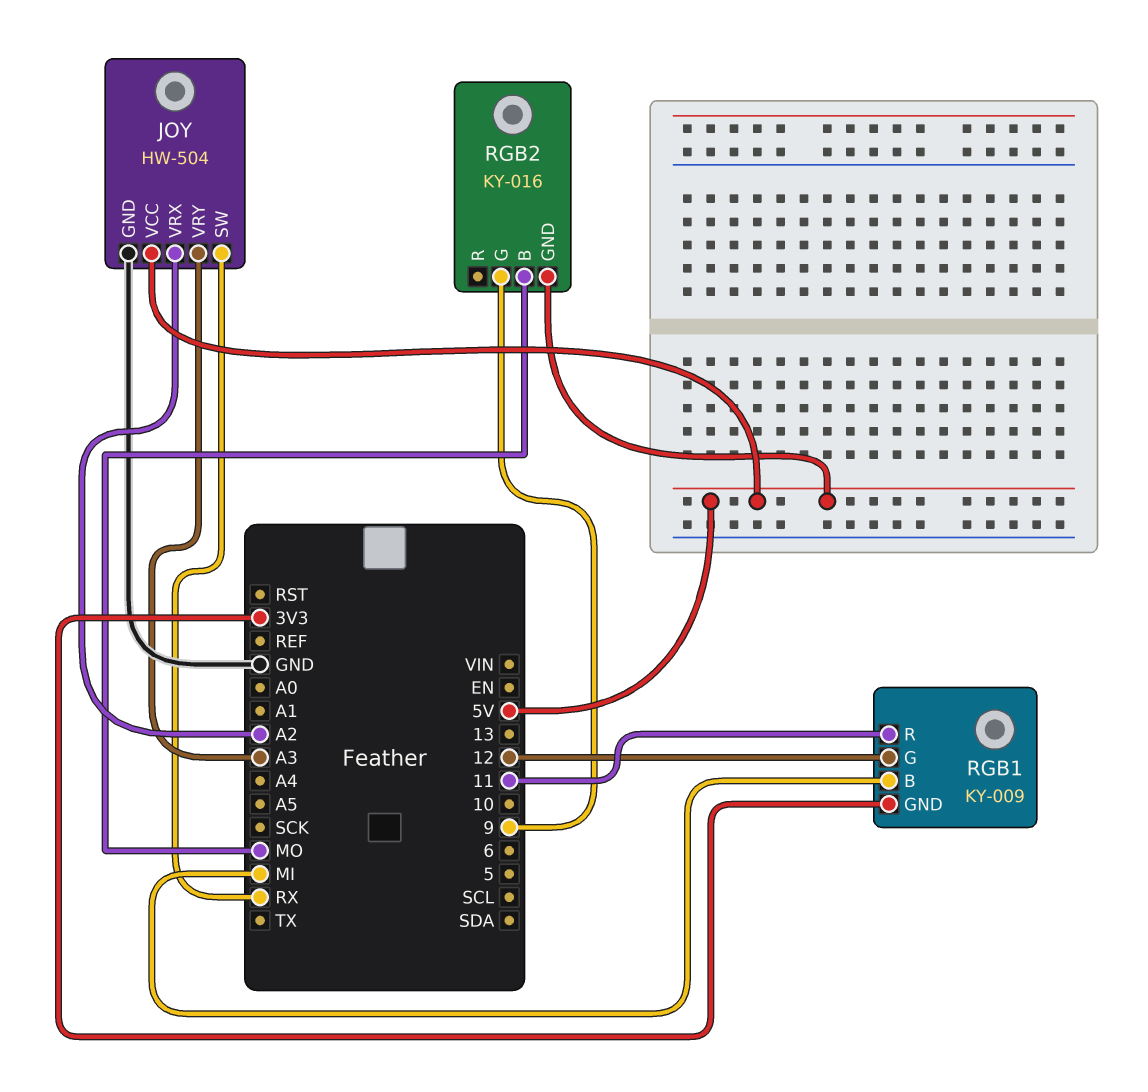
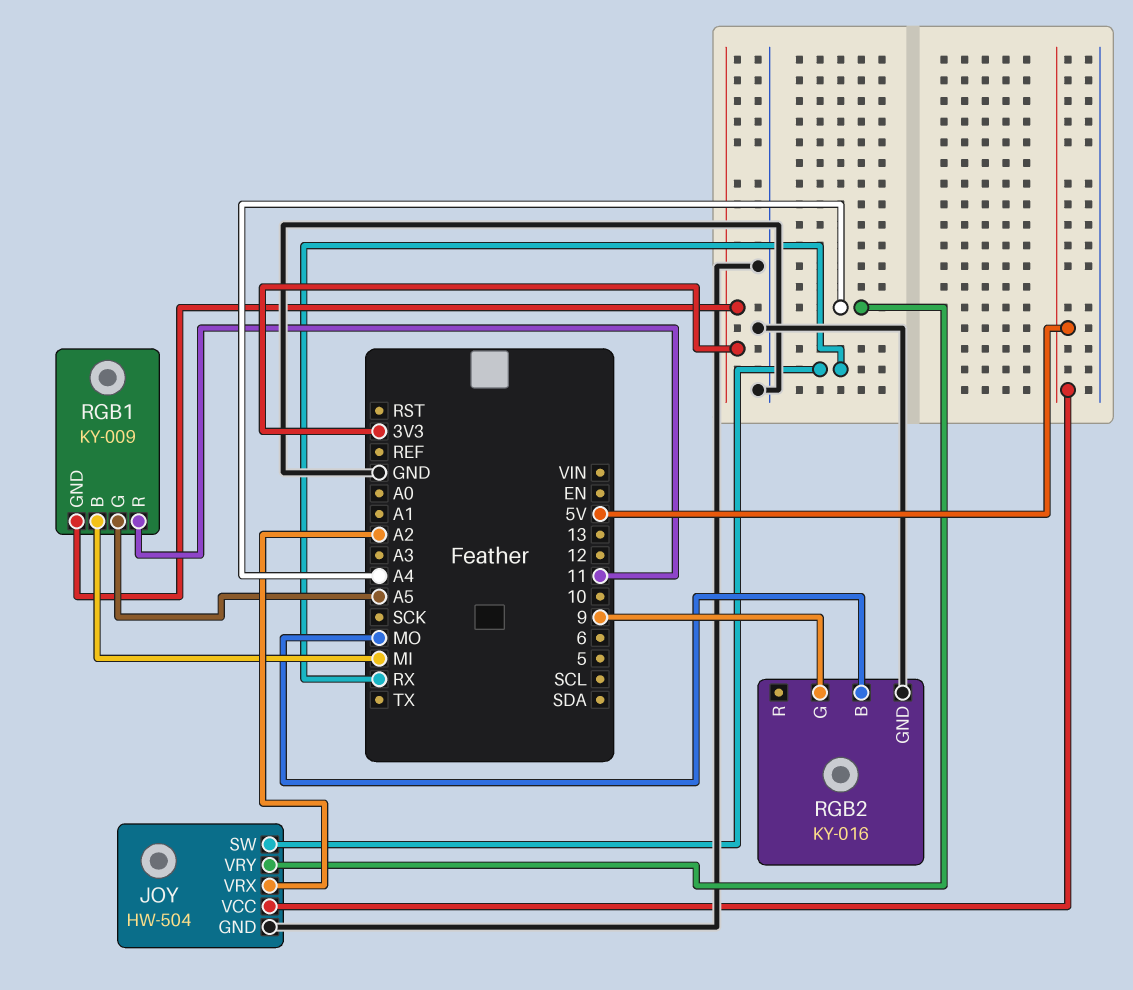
JOY pin VRY: A3 -> A4
RGB1 pin G: 12 -> A5
RGB2 pin GND: 5V -> GND

